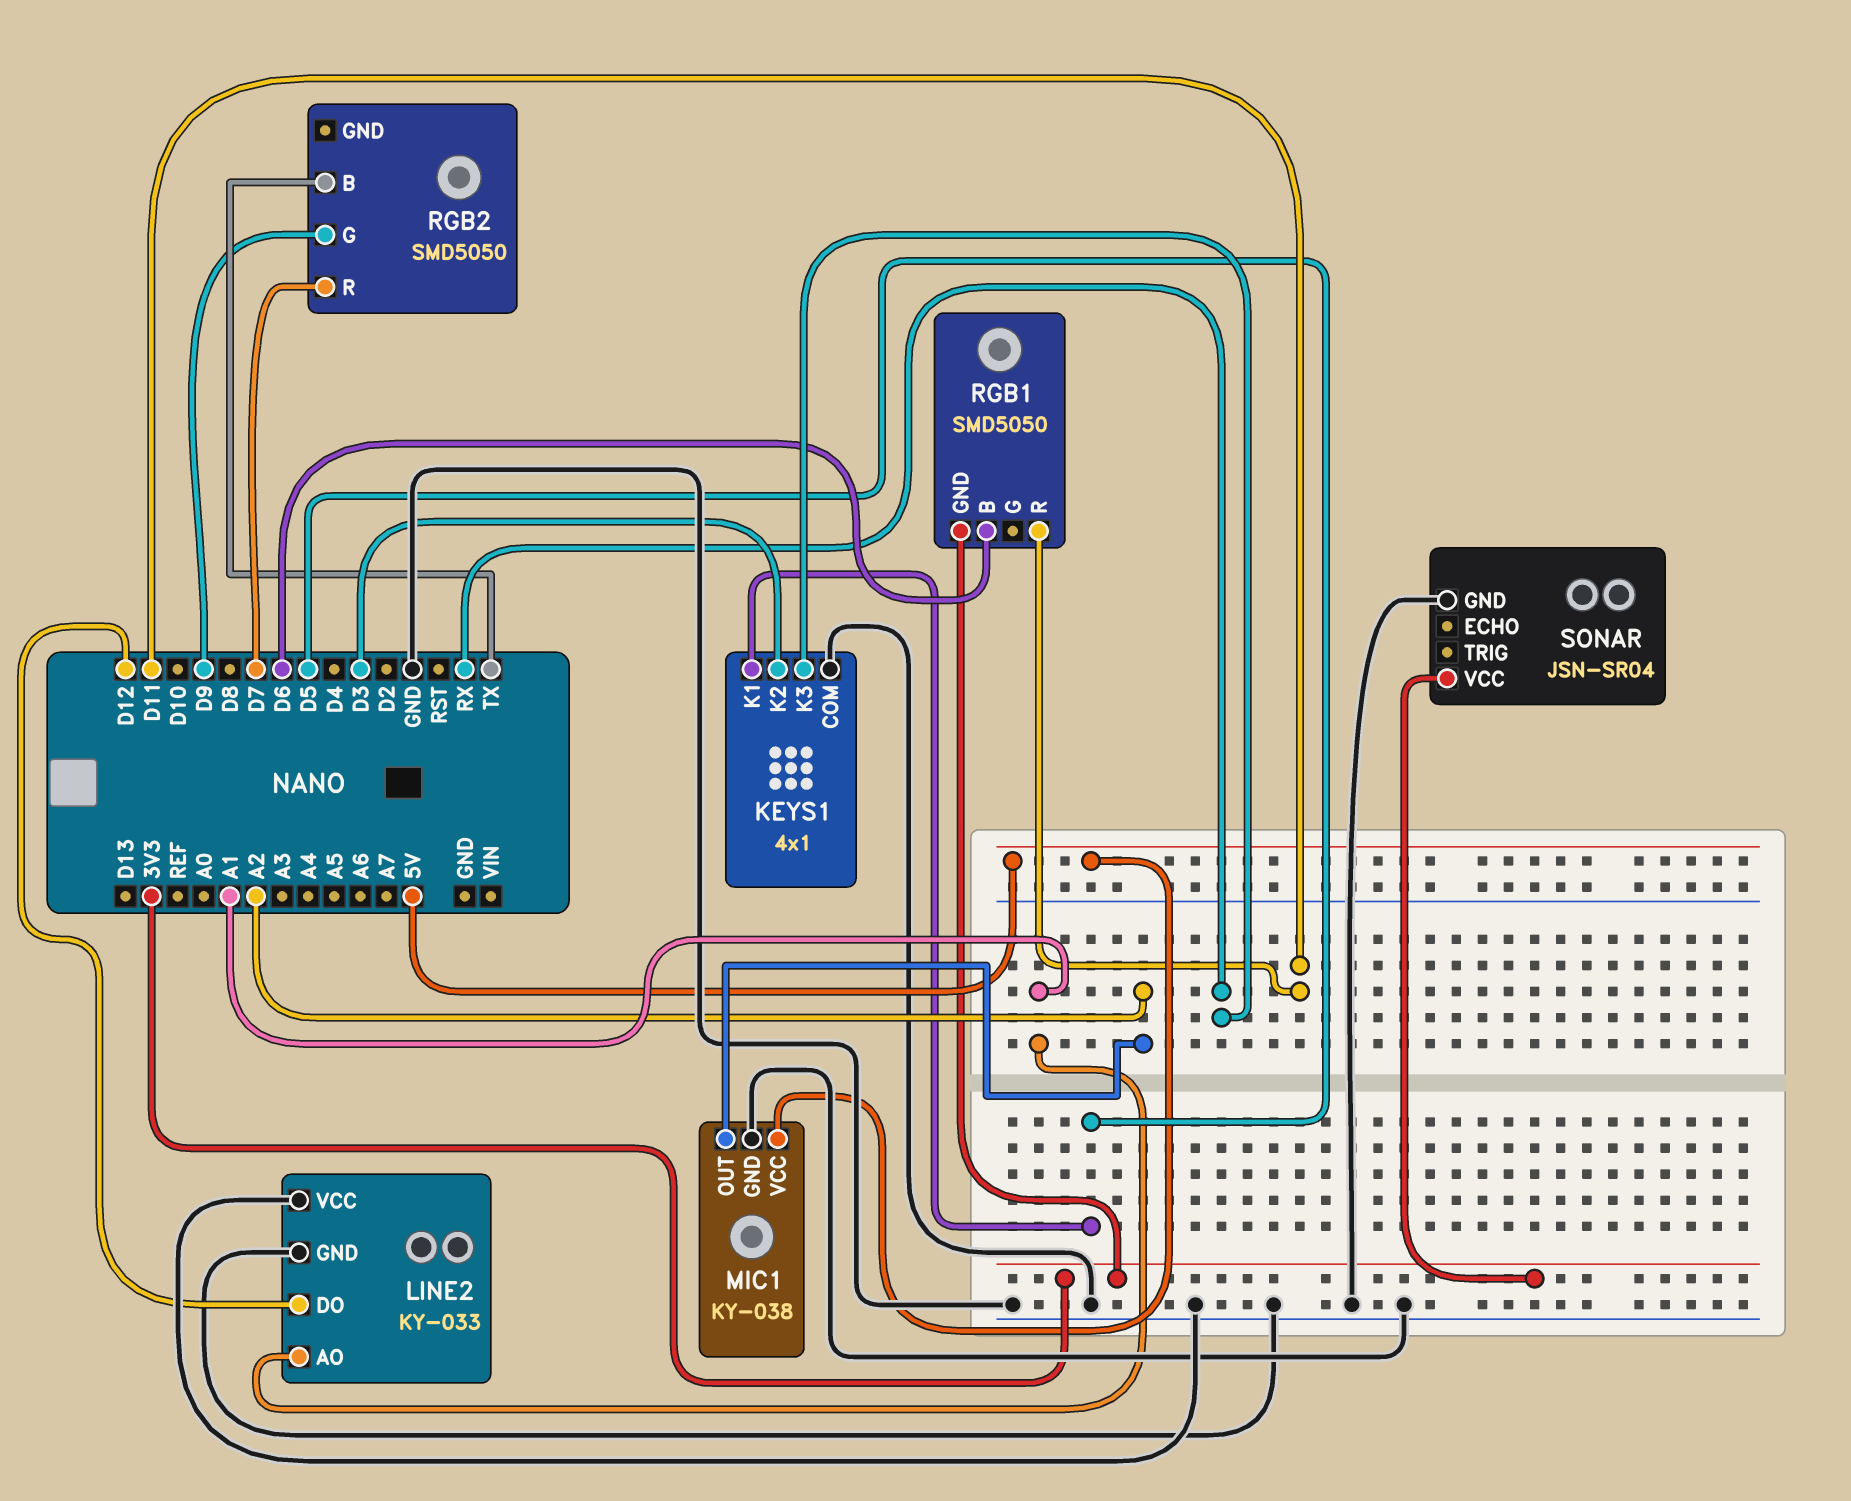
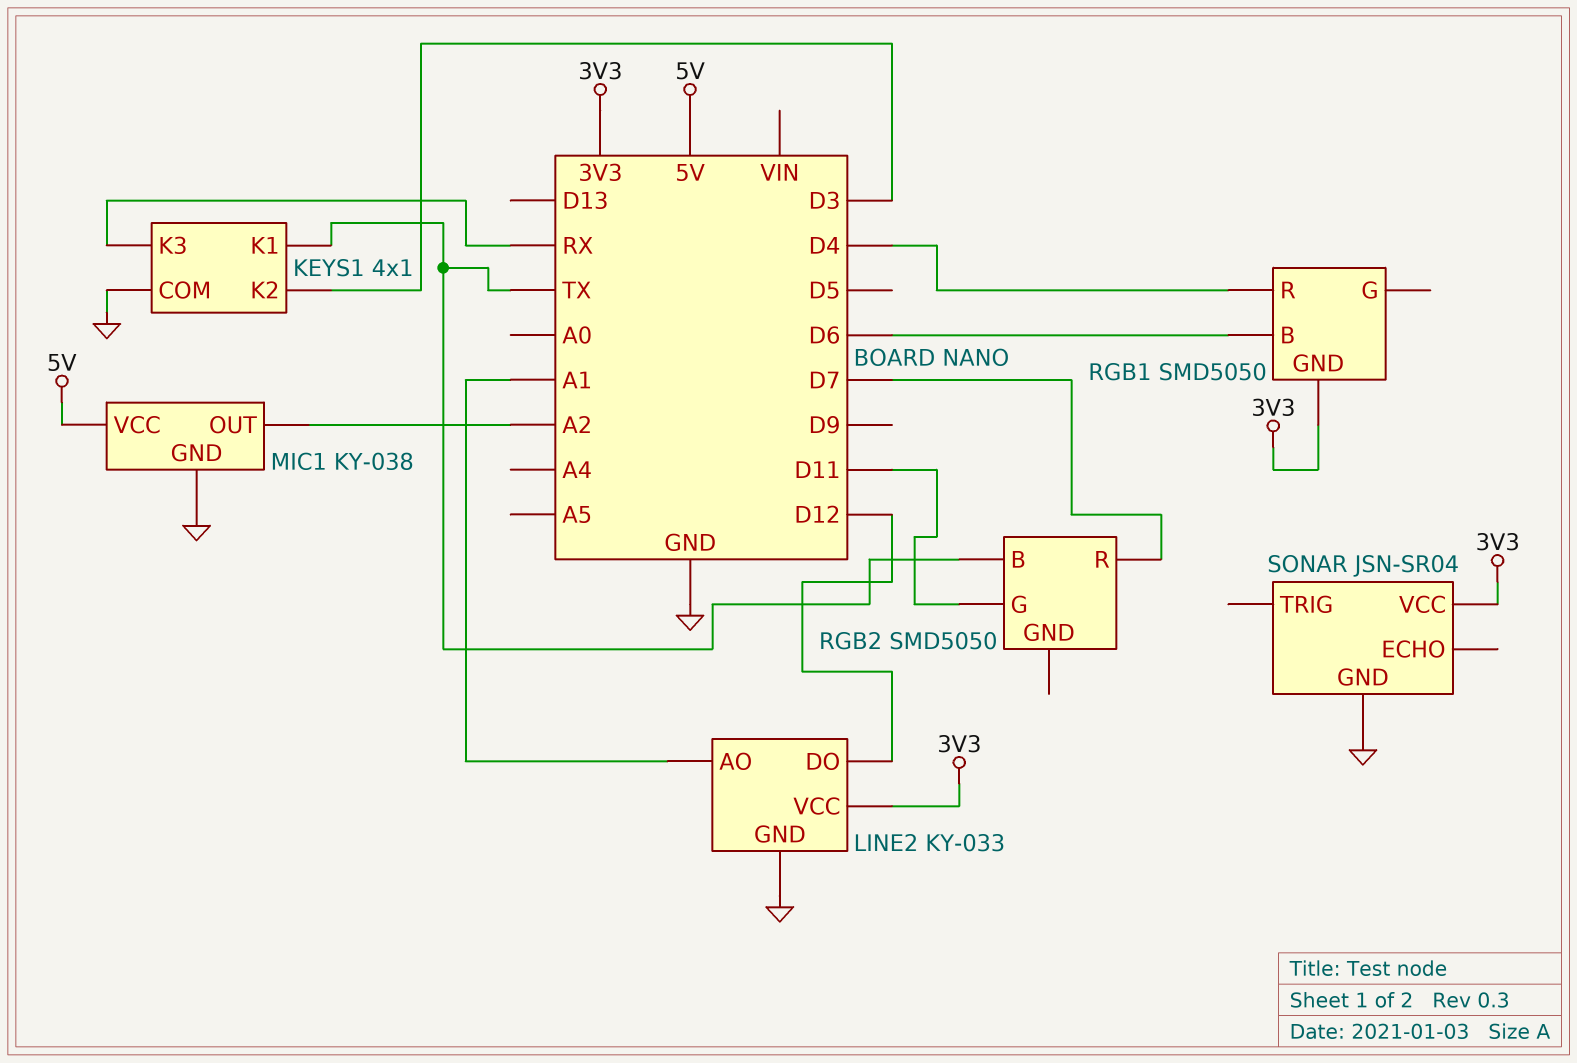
KEYS1 pin K1: D5 -> TX
LINE2 pin VCC: GND -> 3V3
RGB1 pin R: D11 -> D4
RGB2 pin G: D9 -> D11

